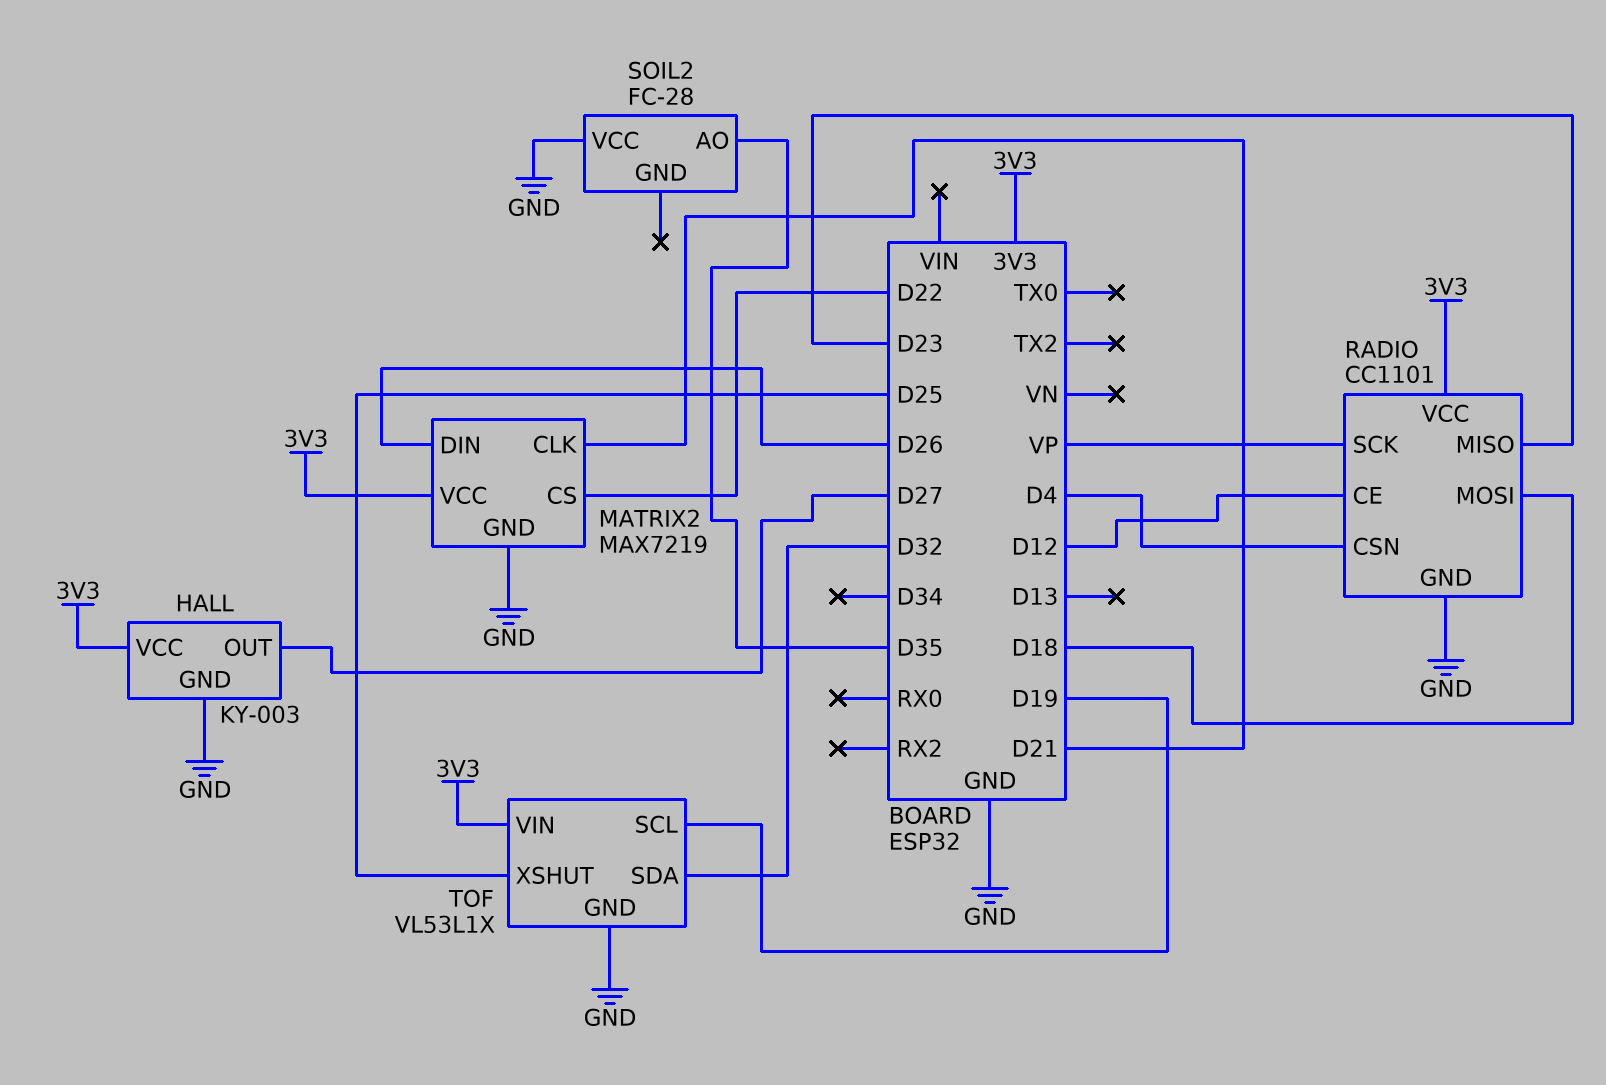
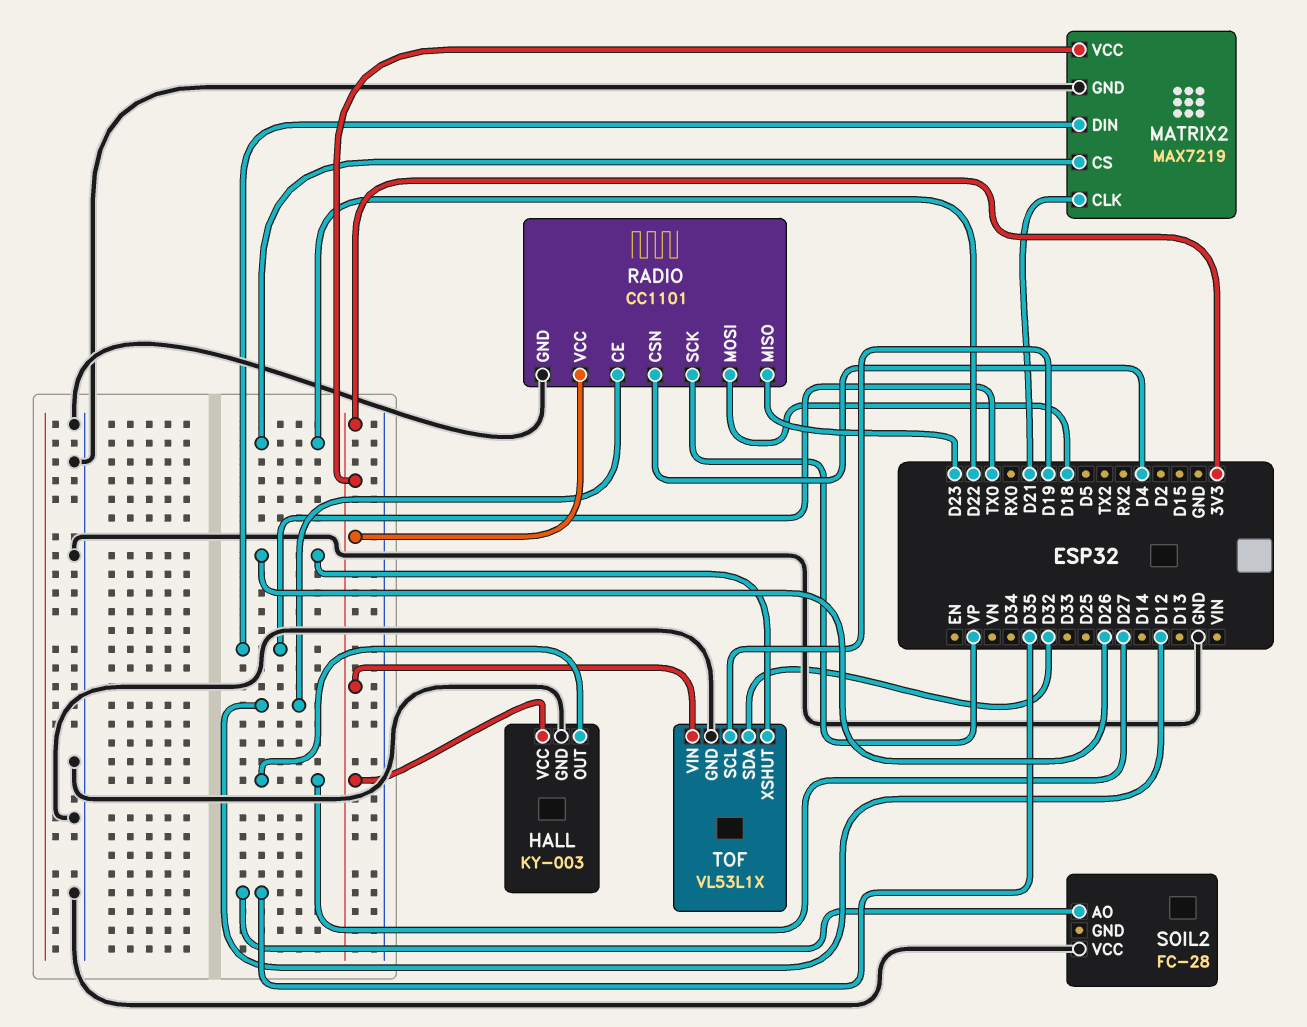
MATRIX2 pin DIN: D26 -> TX0
TOF pin XSHUT: D25 -> D26

